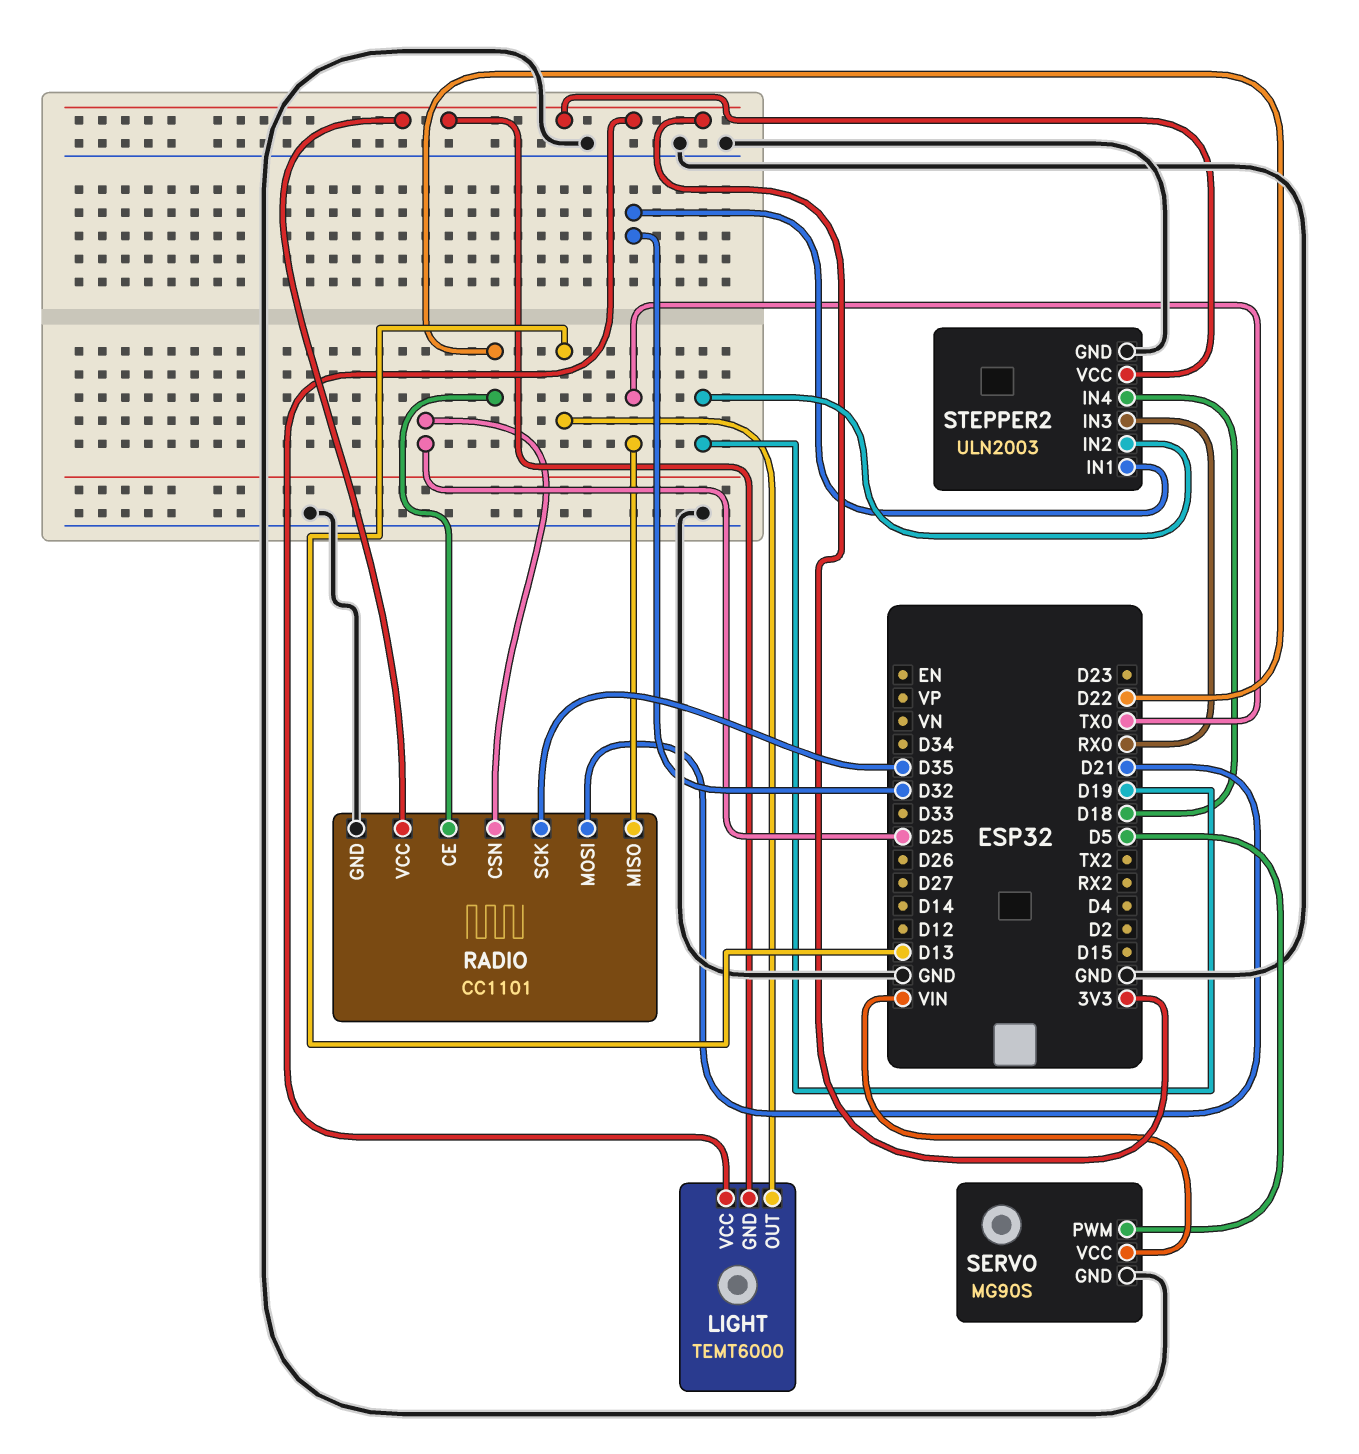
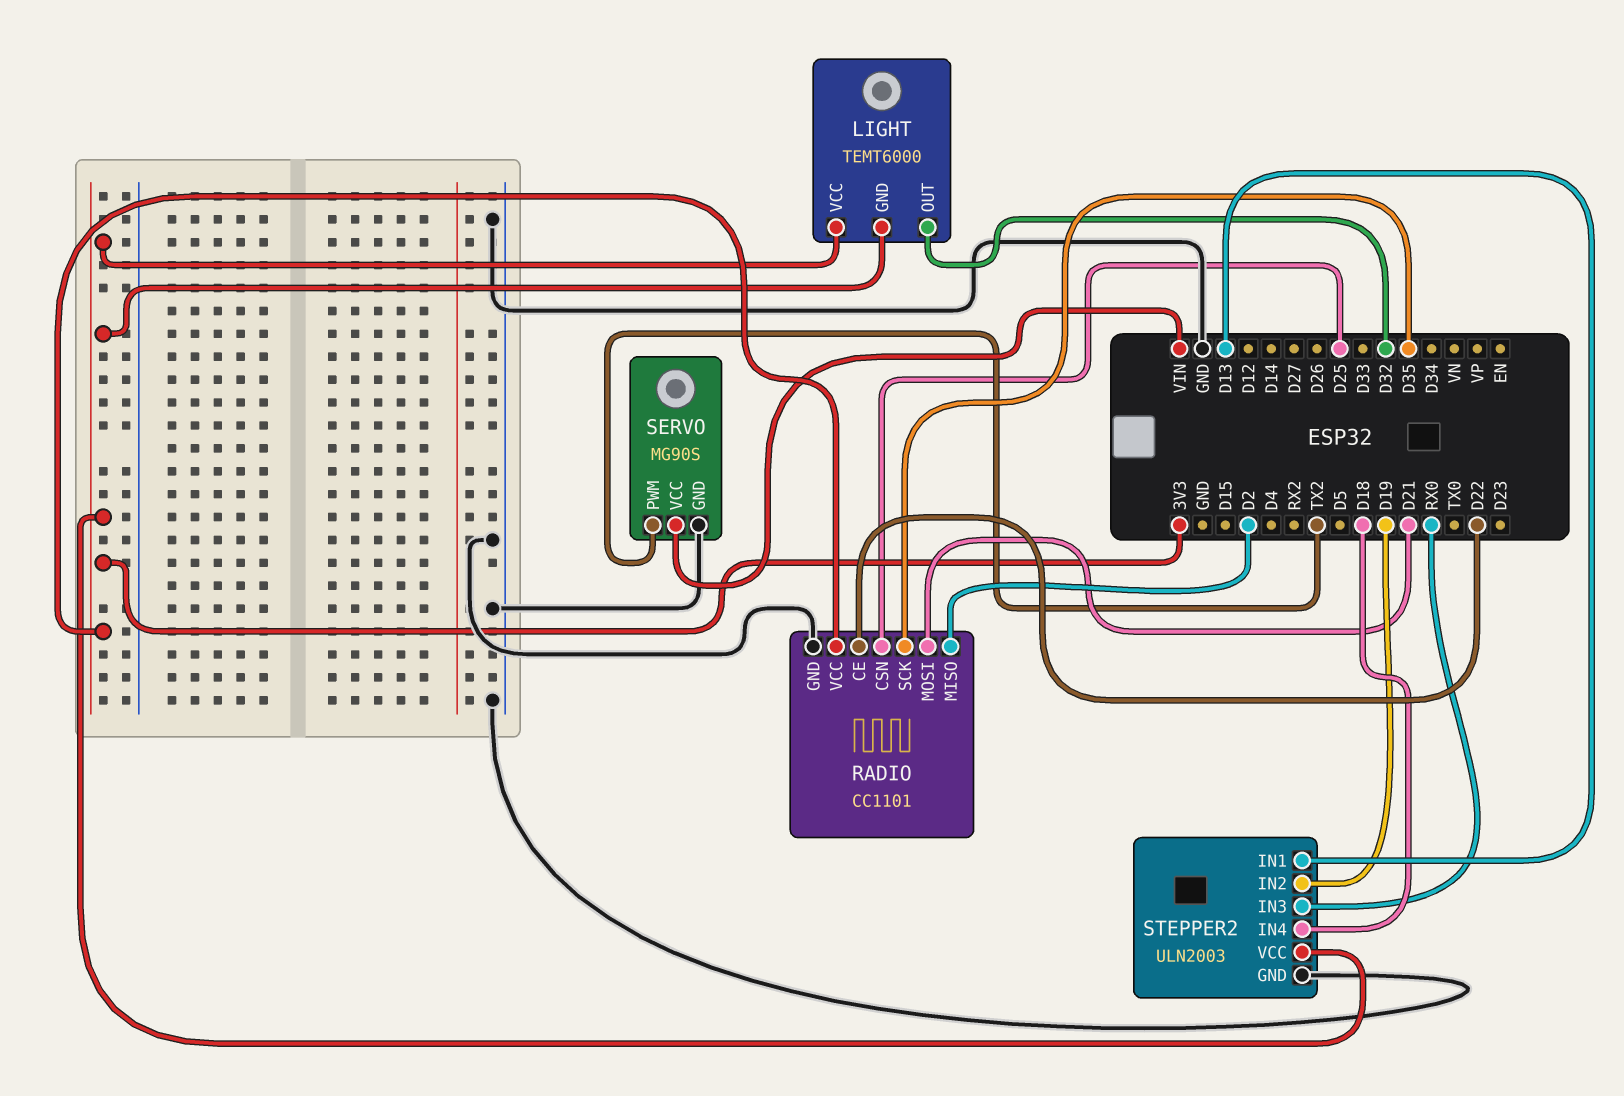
LIGHT pin OUT: D13 -> D32
RADIO pin MISO: TX0 -> D2
SERVO pin PWM: D5 -> TX2
STEPPER2 pin IN1: D32 -> D13

